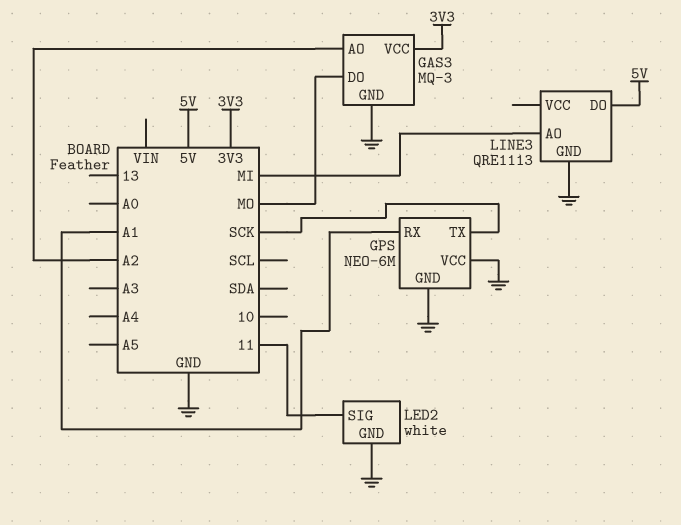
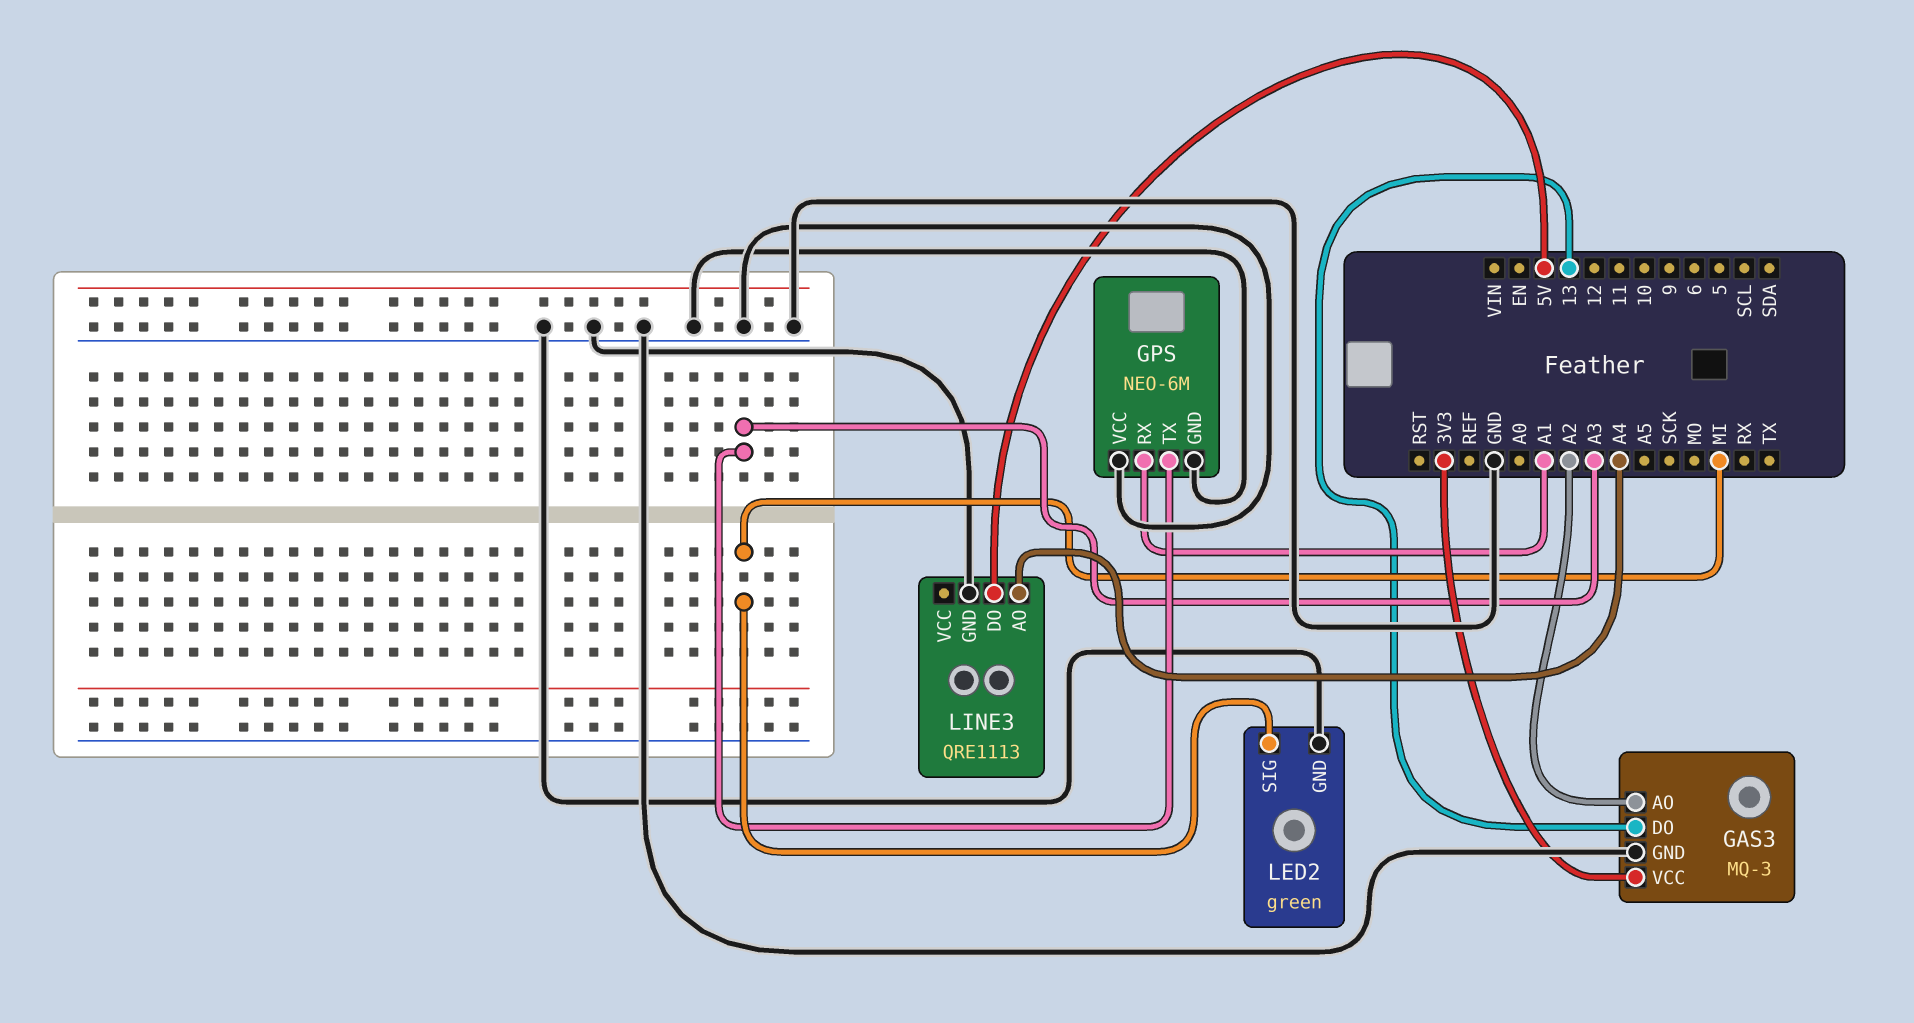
GAS3 pin DO: MO -> 13
GPS pin TX: SCK -> A3
LED2: white -> green
LED2 pin SIG: 11 -> MI
LINE3 pin AO: MI -> A4

